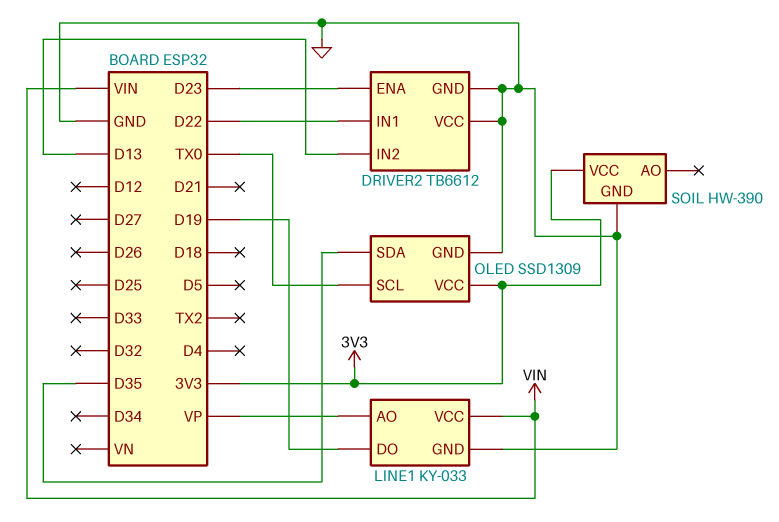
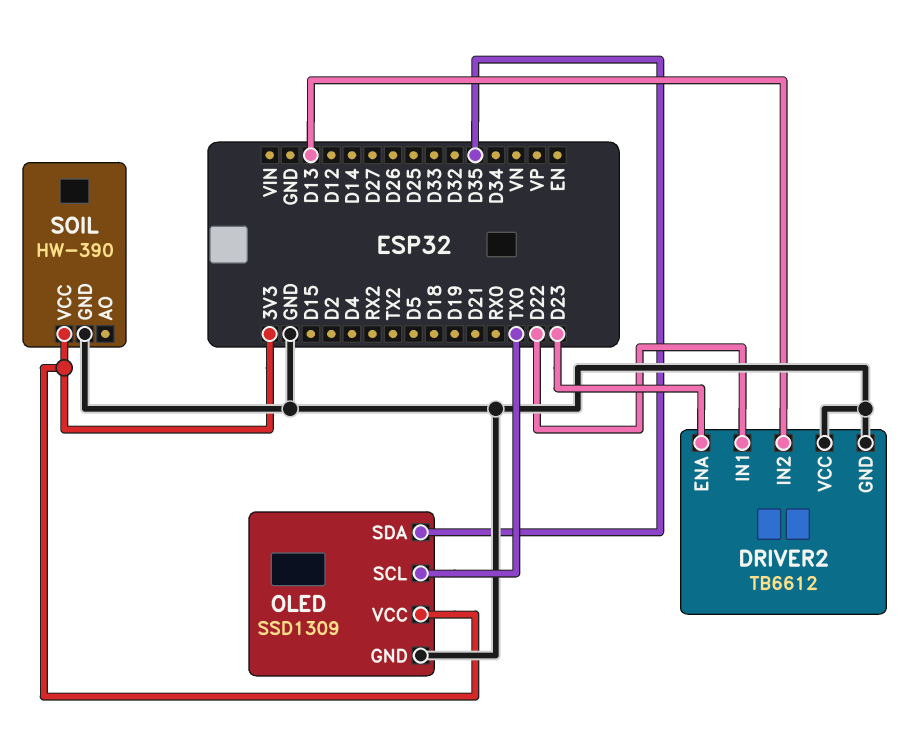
LINE1: KY-033 -> none
LINE1 pin AO: VP -> none
LINE1 pin DO: D19 -> none
LINE1 pin GND: GND -> none
LINE1 pin VCC: VIN -> none

